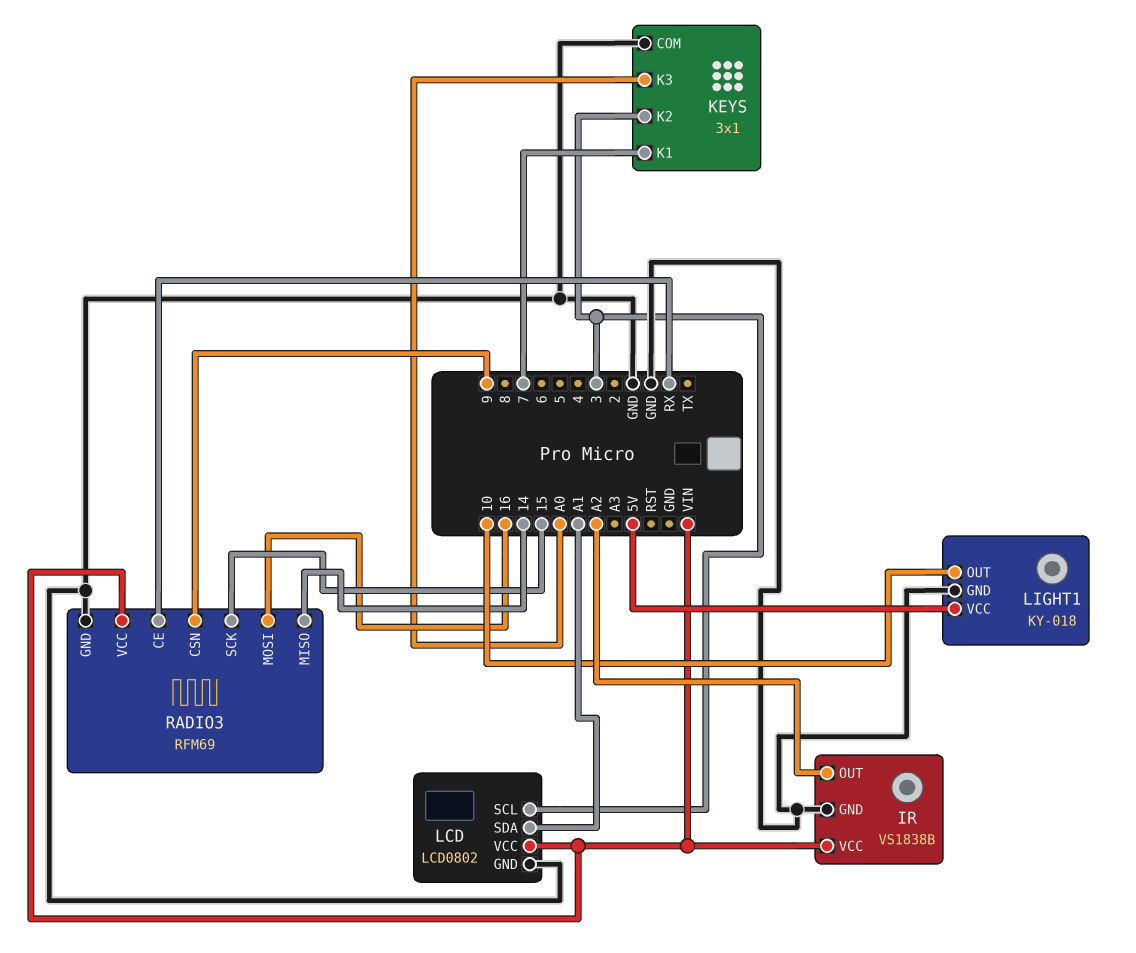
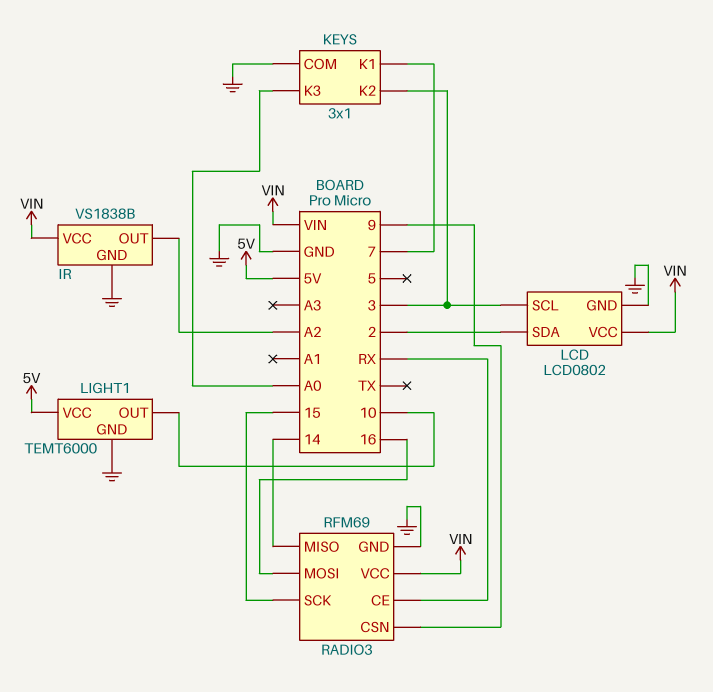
LCD pin SDA: A1 -> 2
LIGHT1: KY-018 -> TEMT6000

